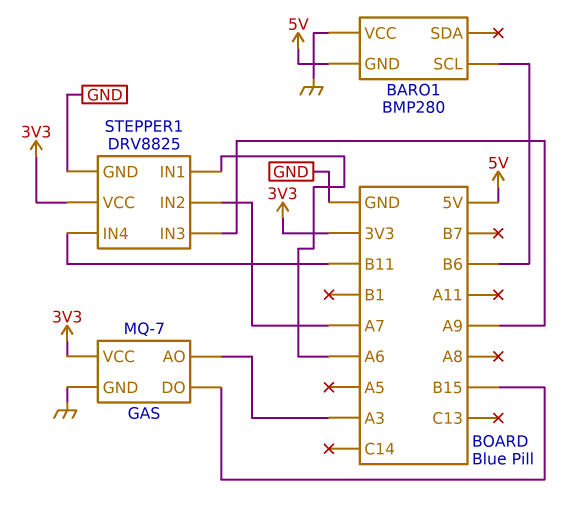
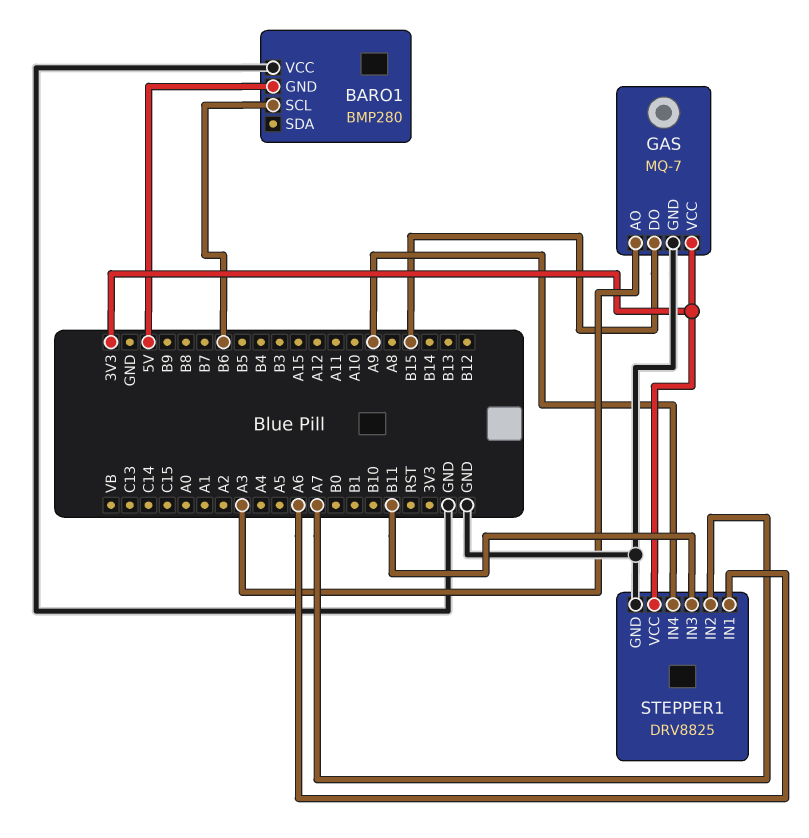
STEPPER1 pin IN3: A9 -> B11
STEPPER1 pin IN4: B11 -> A9

